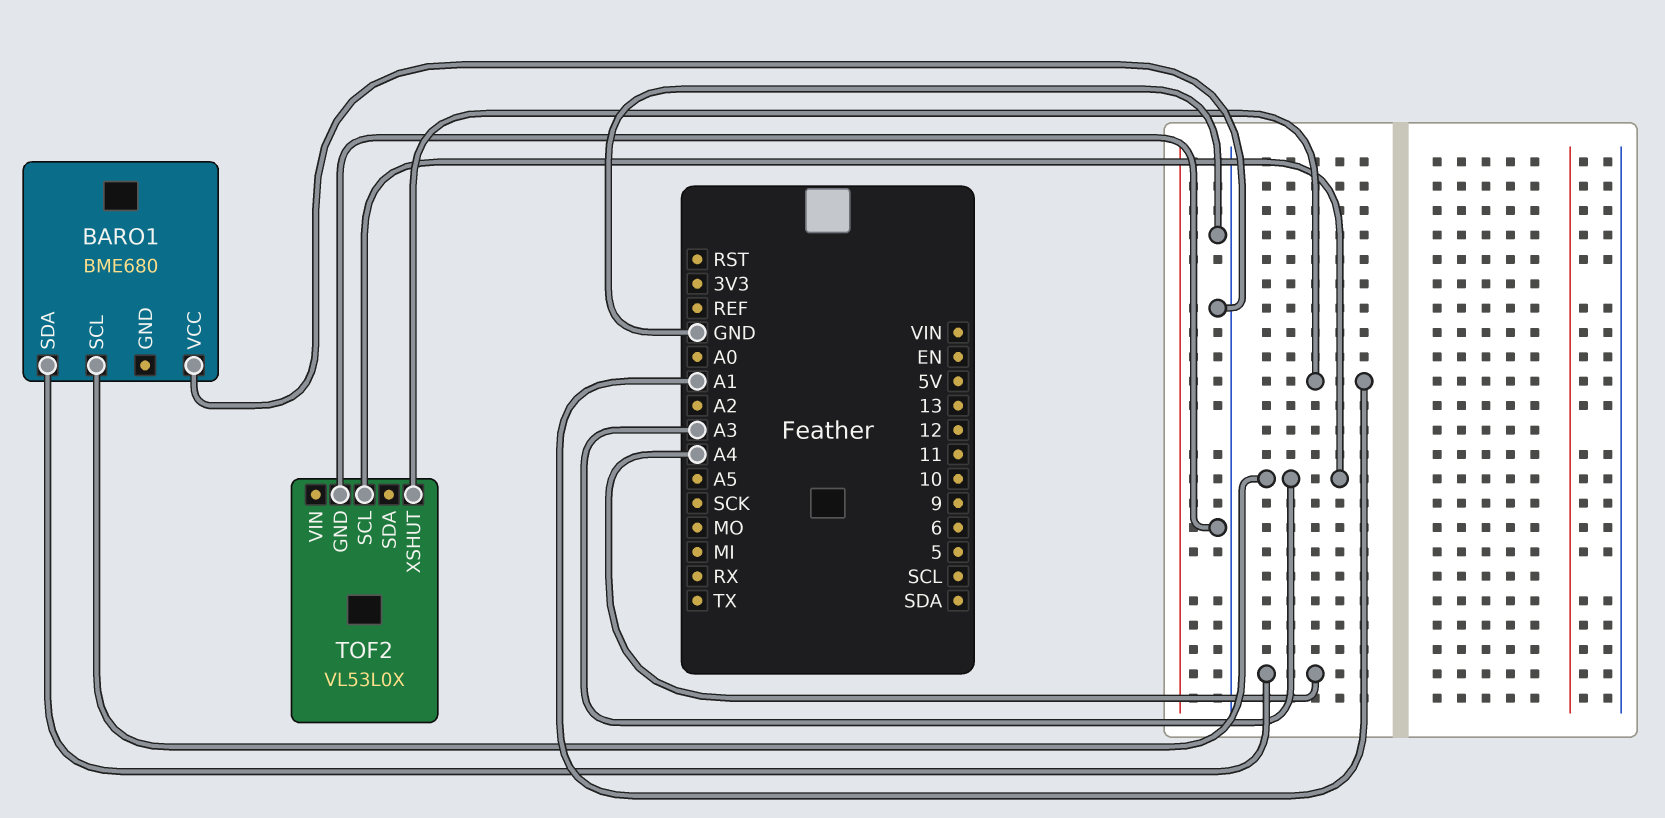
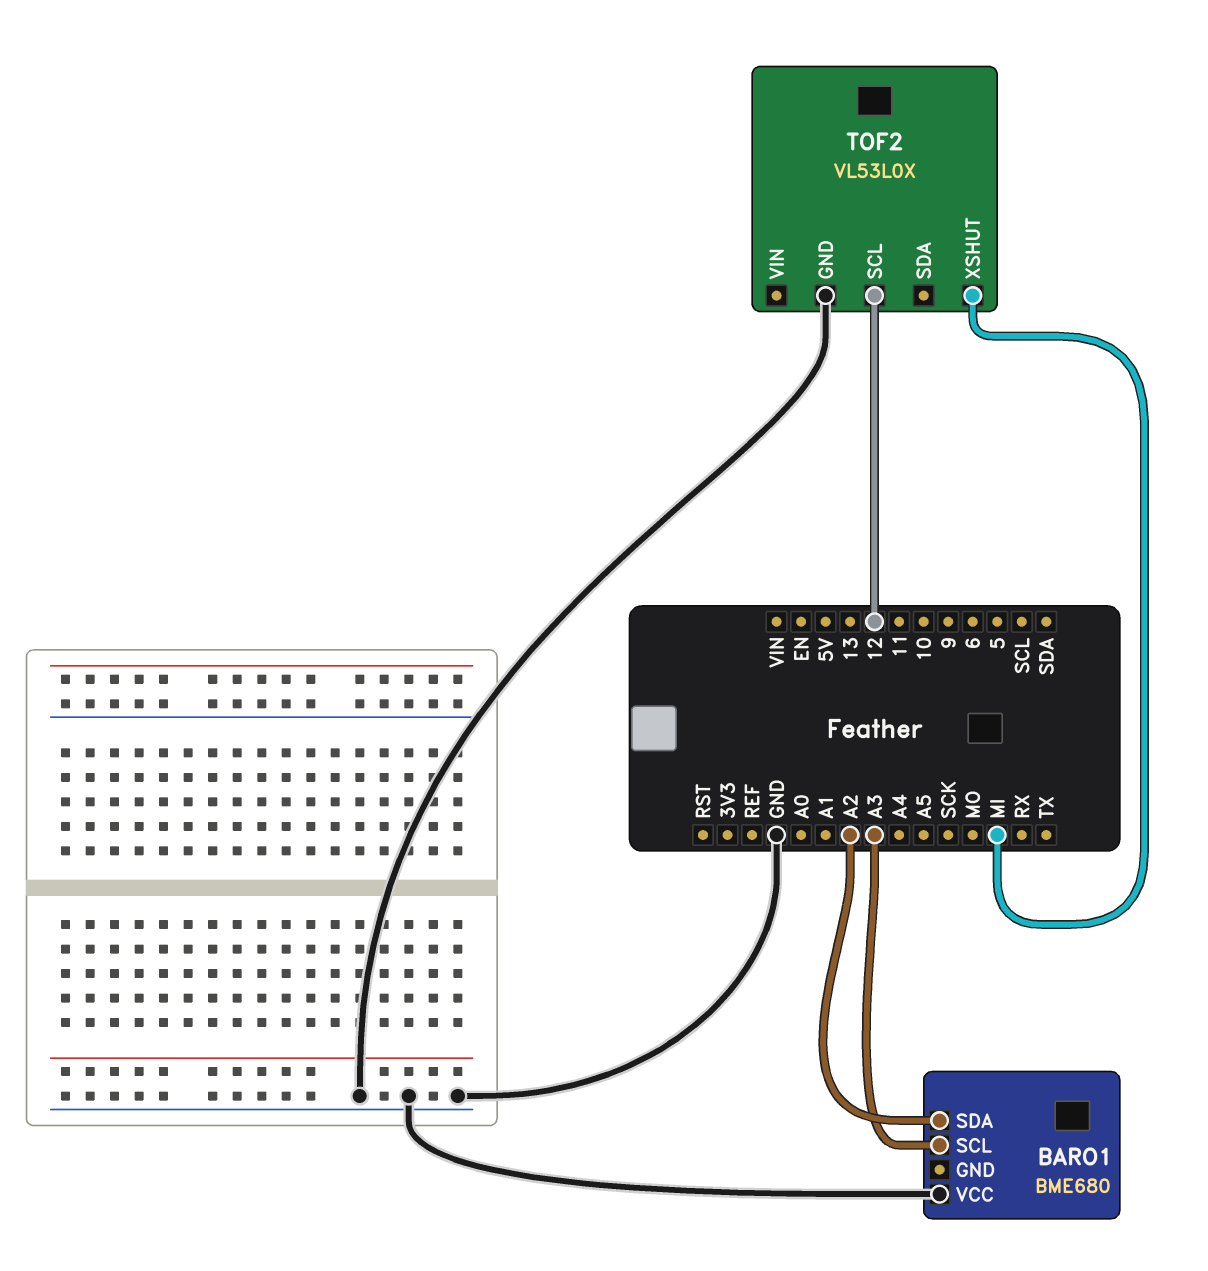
BARO1 pin SDA: A4 -> A2
TOF2 pin SCL: A3 -> 12
TOF2 pin XSHUT: A1 -> MI

